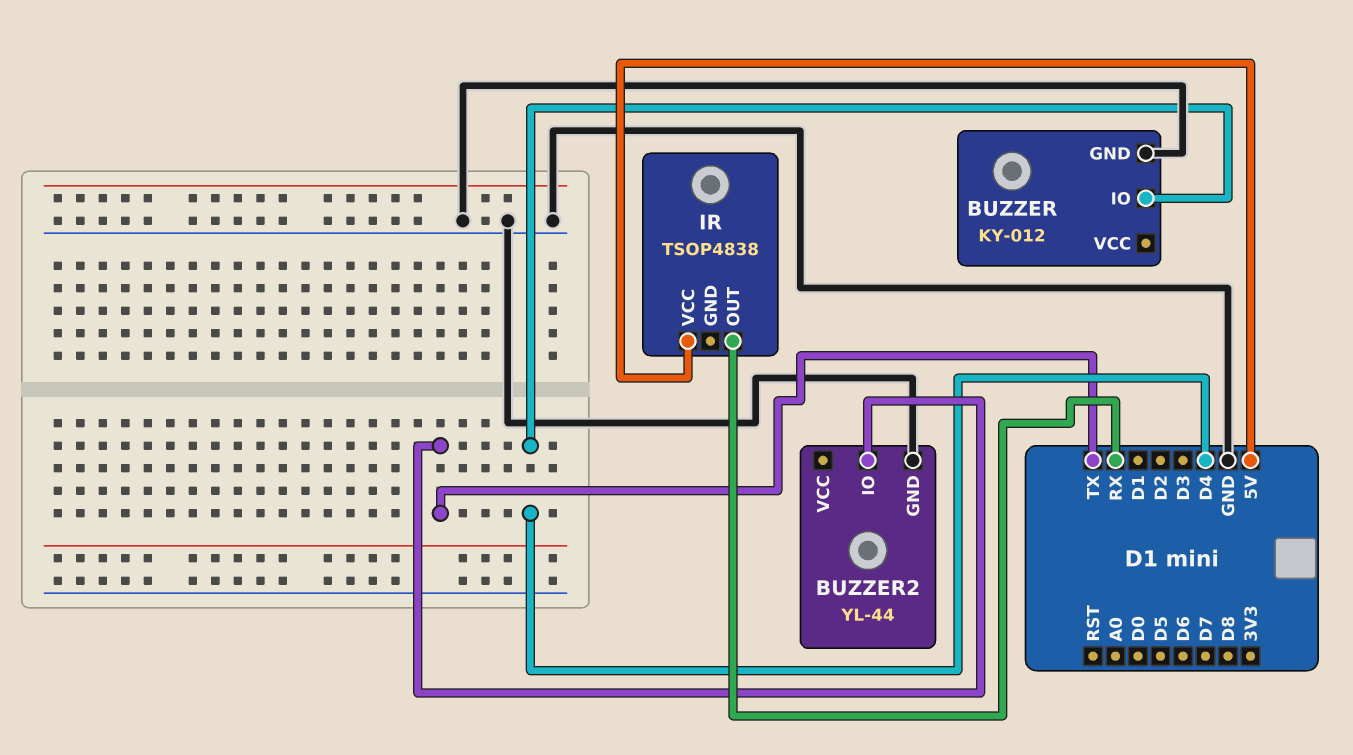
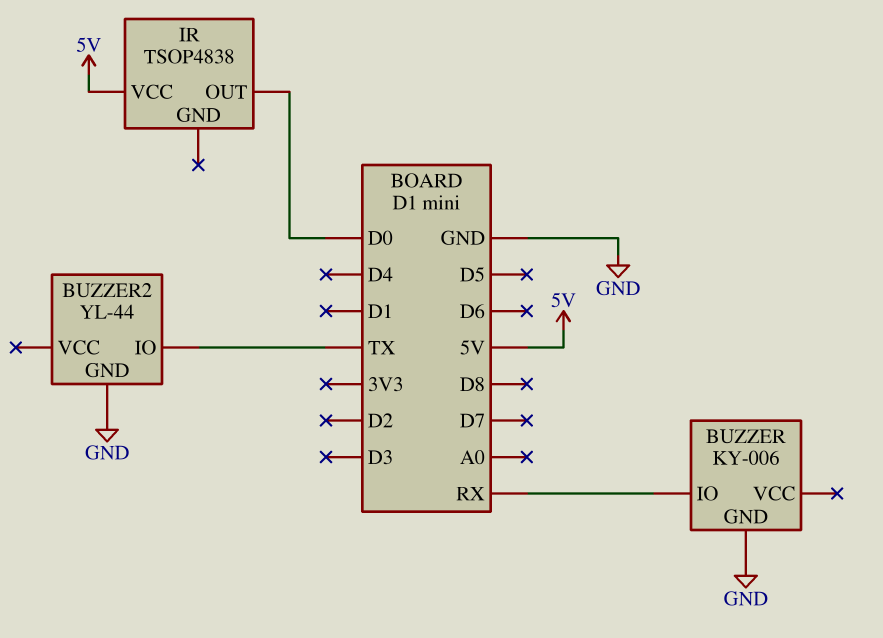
BUZZER: KY-012 -> KY-006
BUZZER pin IO: D4 -> RX
IR pin OUT: RX -> D0

